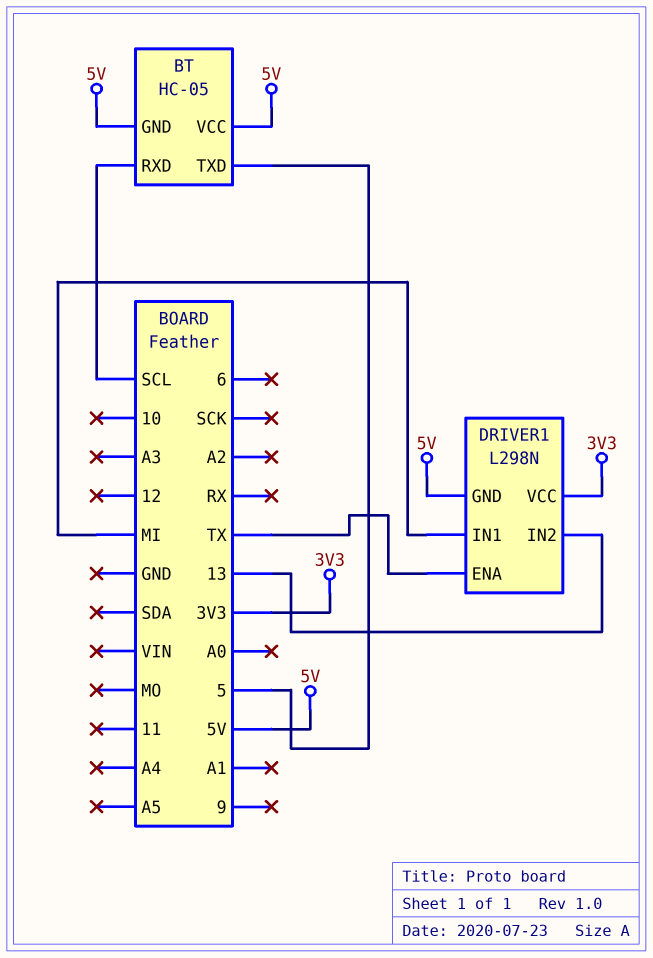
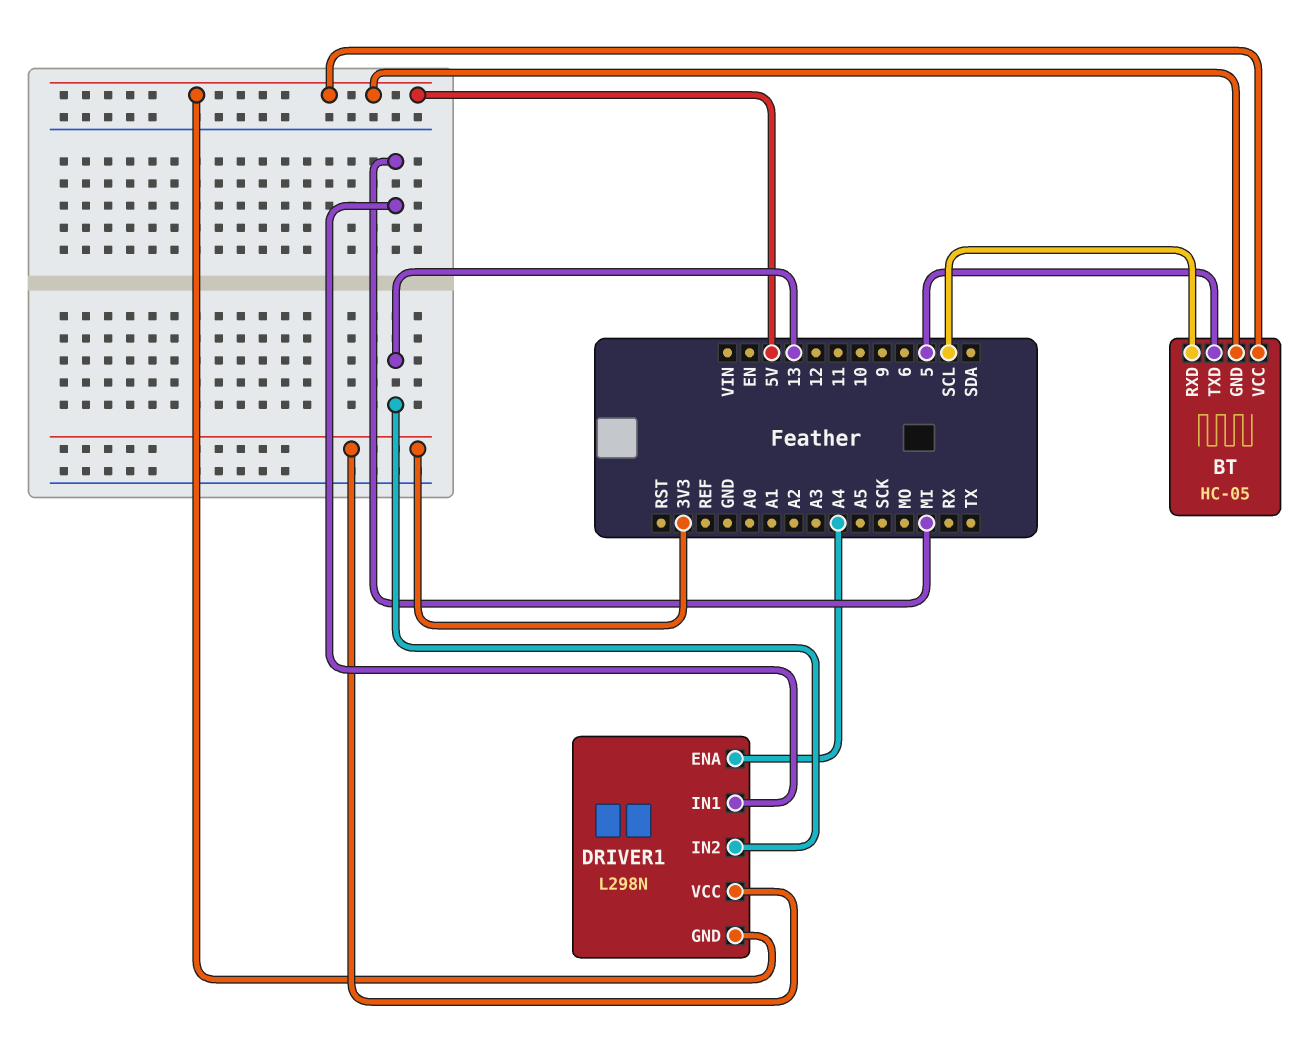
DRIVER1 pin ENA: TX -> A4

